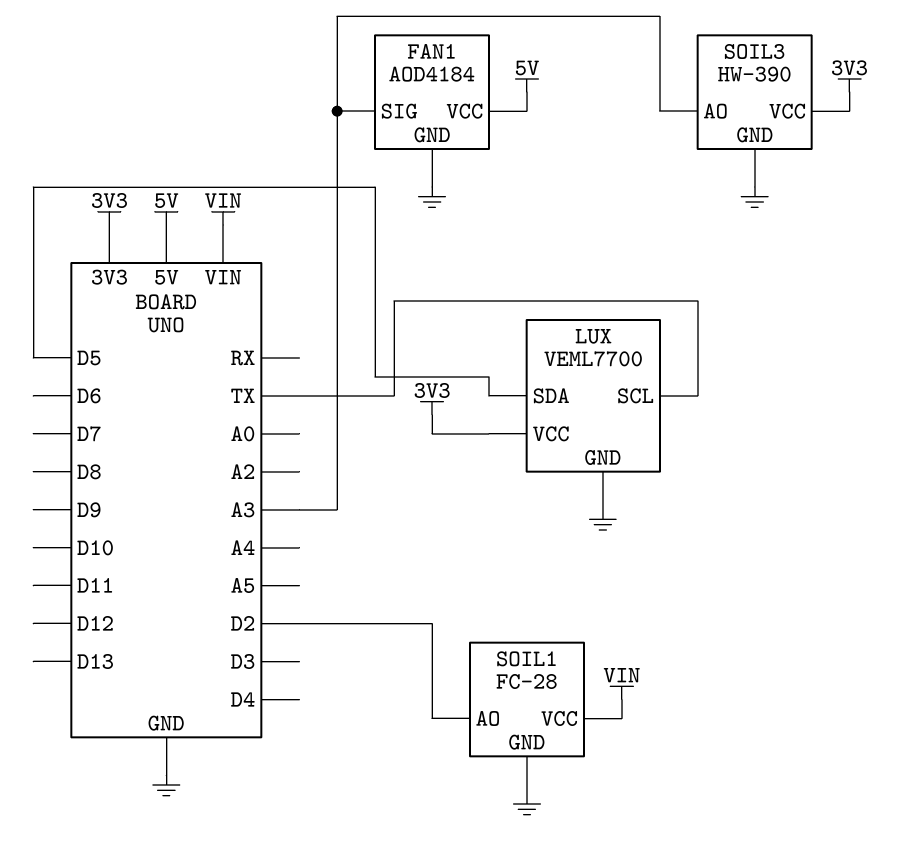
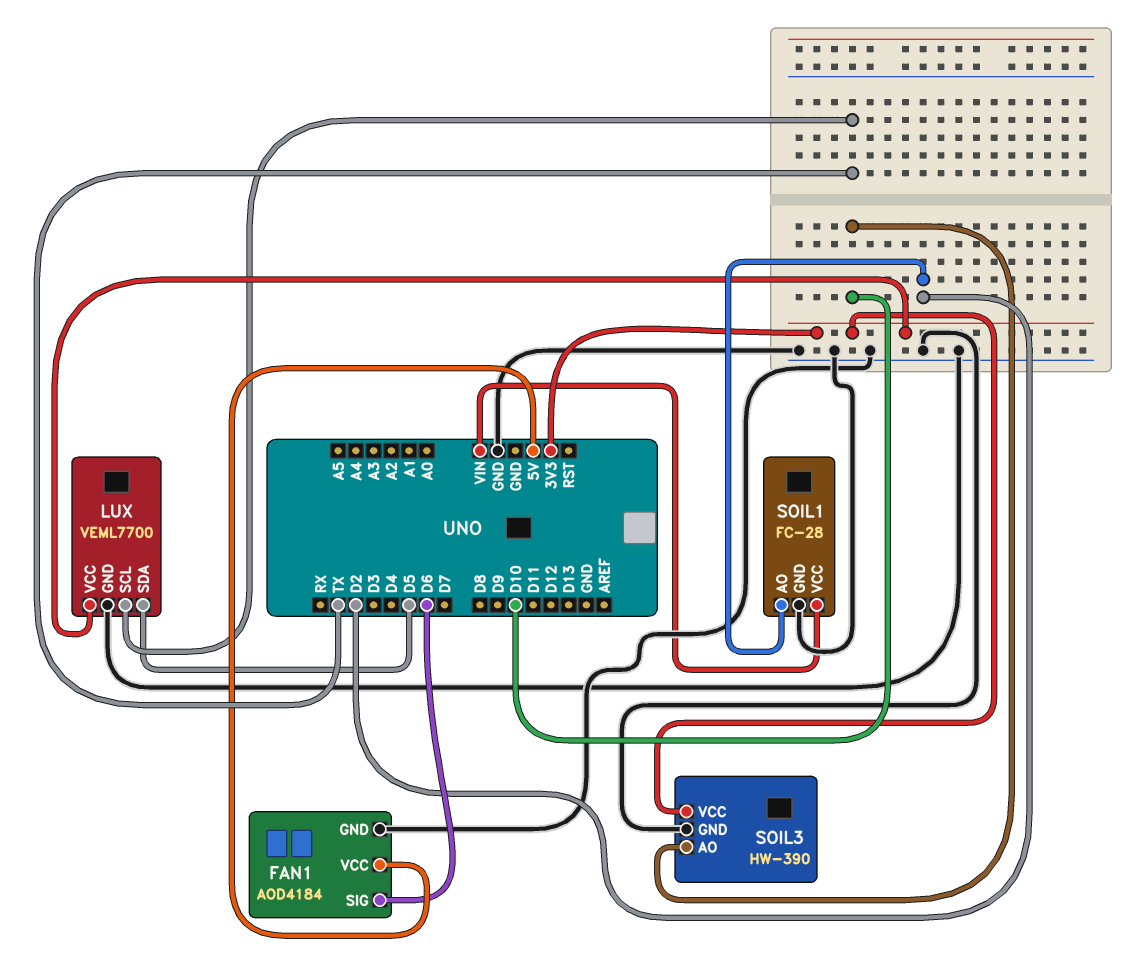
FAN1 pin SIG: A3 -> D6
SOIL3 pin AO: A3 -> D10

